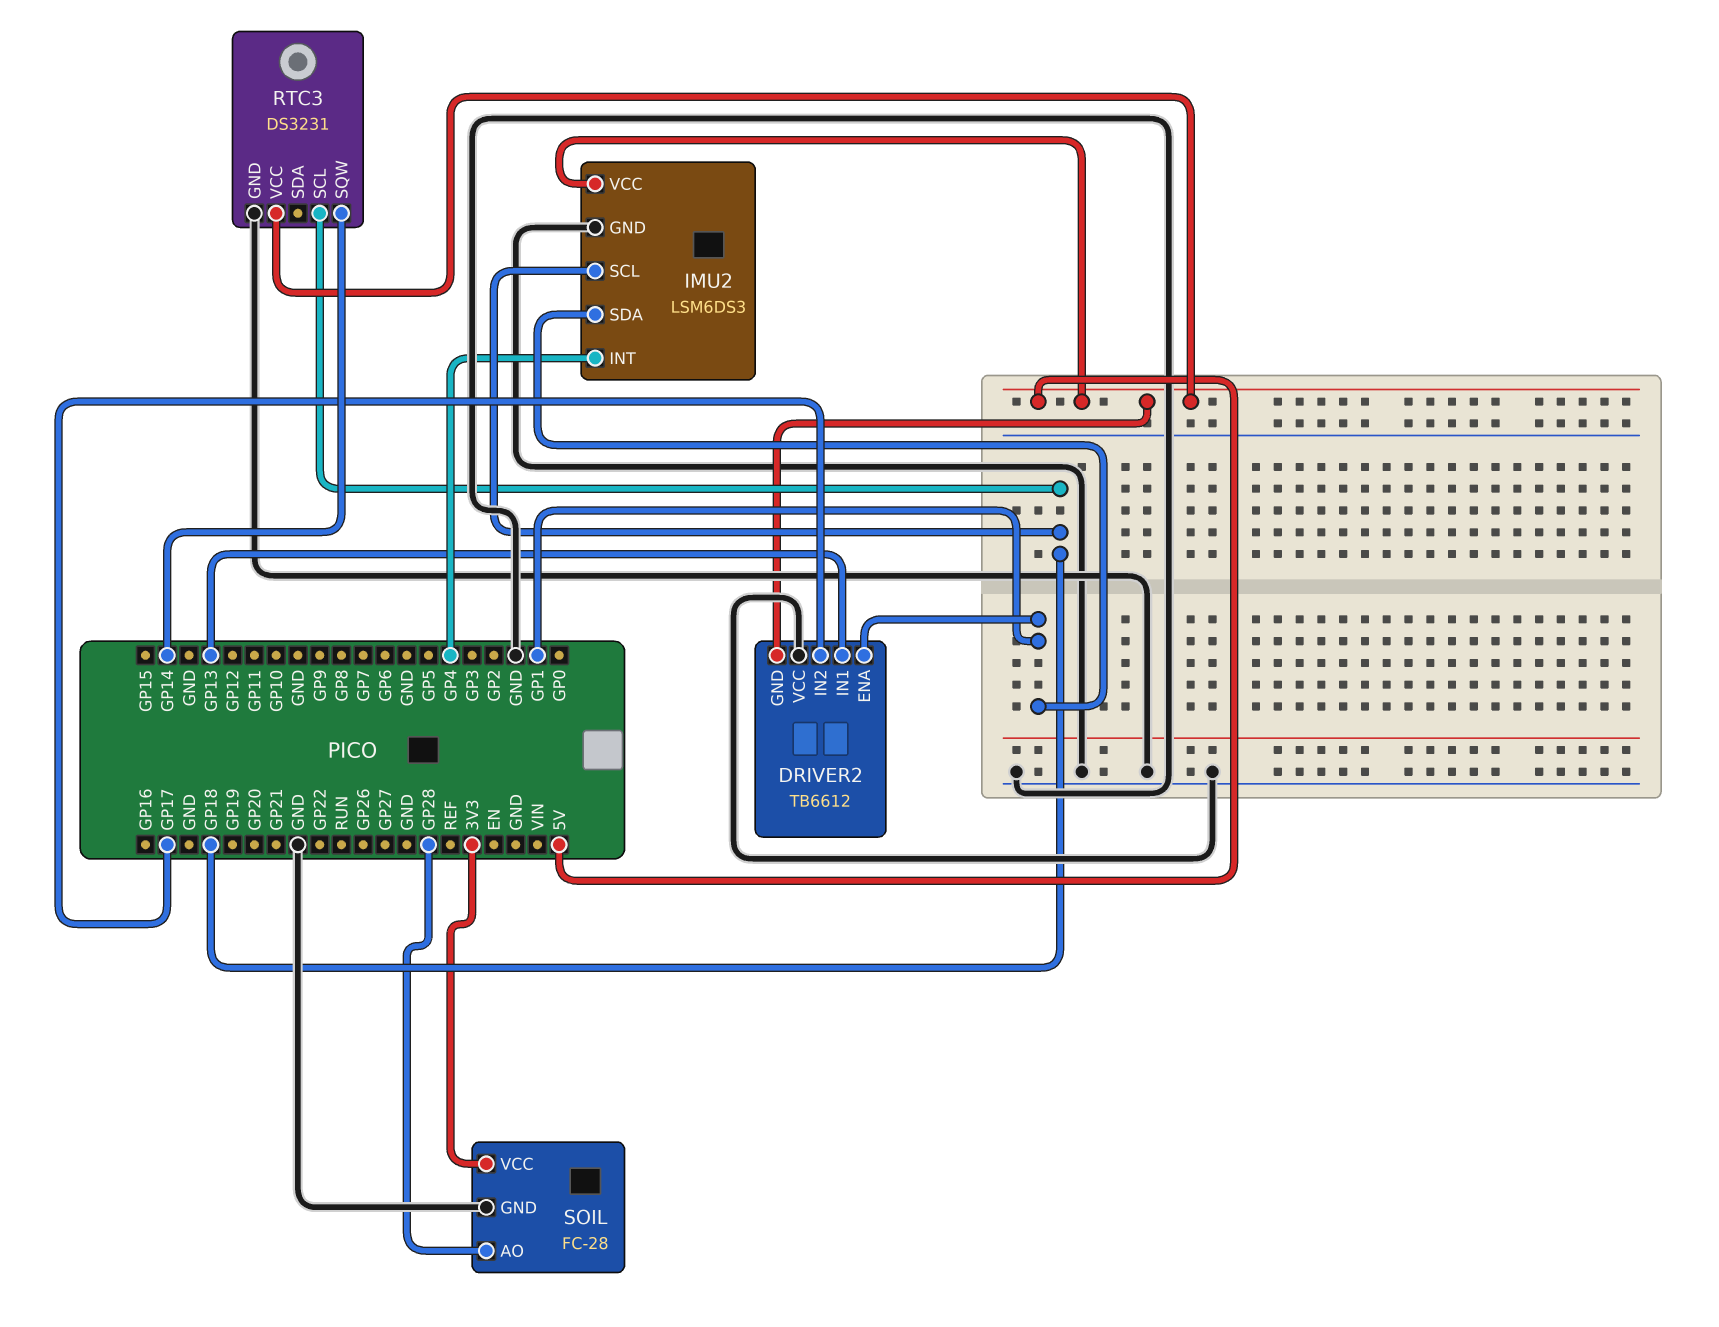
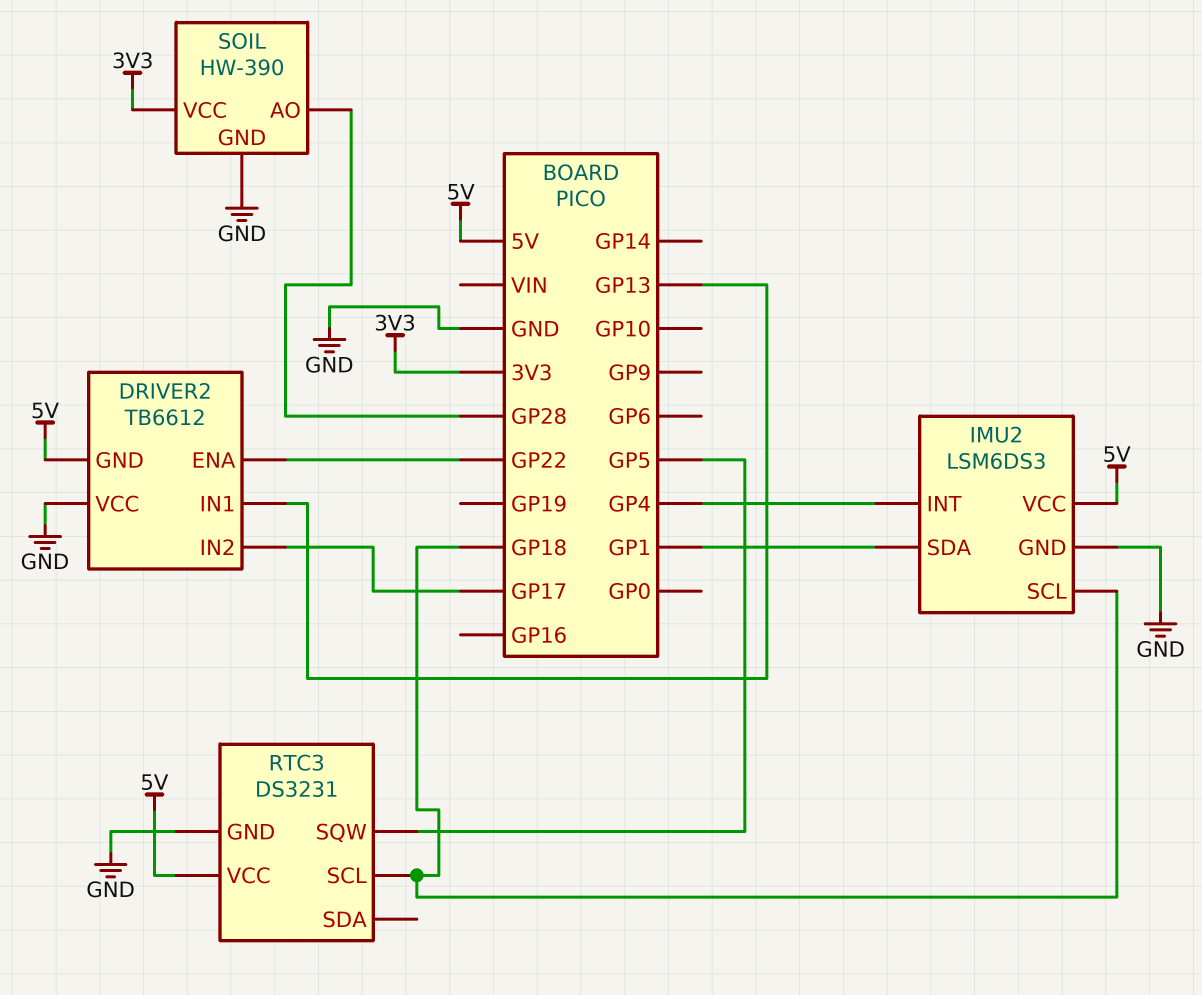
DRIVER2 pin ENA: GP1 -> GP22
RTC3 pin SQW: GP14 -> GP5
SOIL: FC-28 -> HW-390

